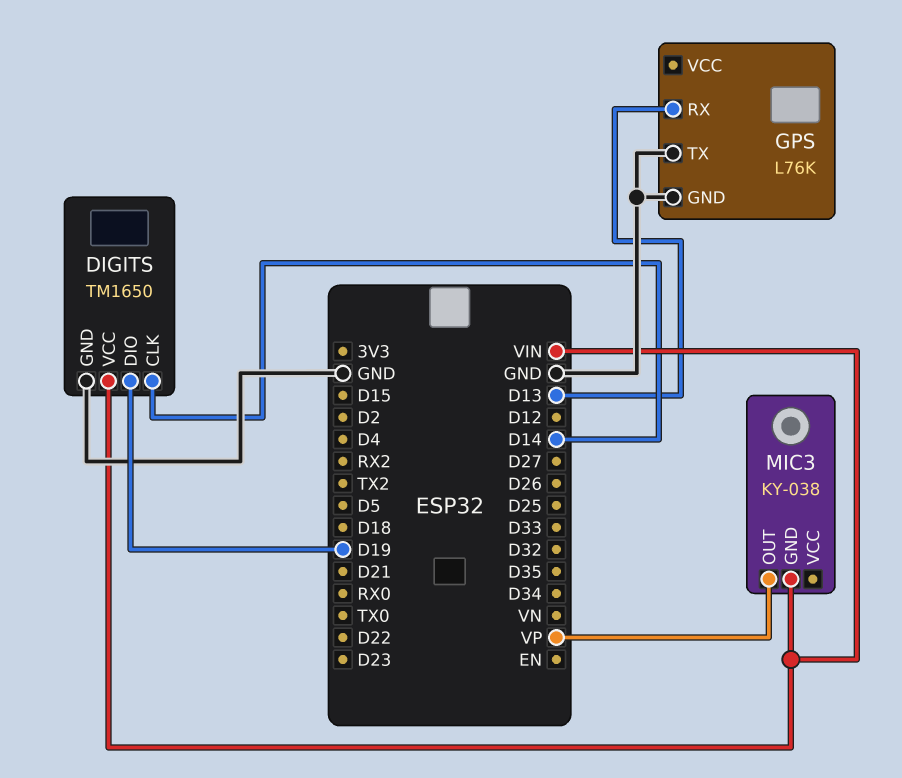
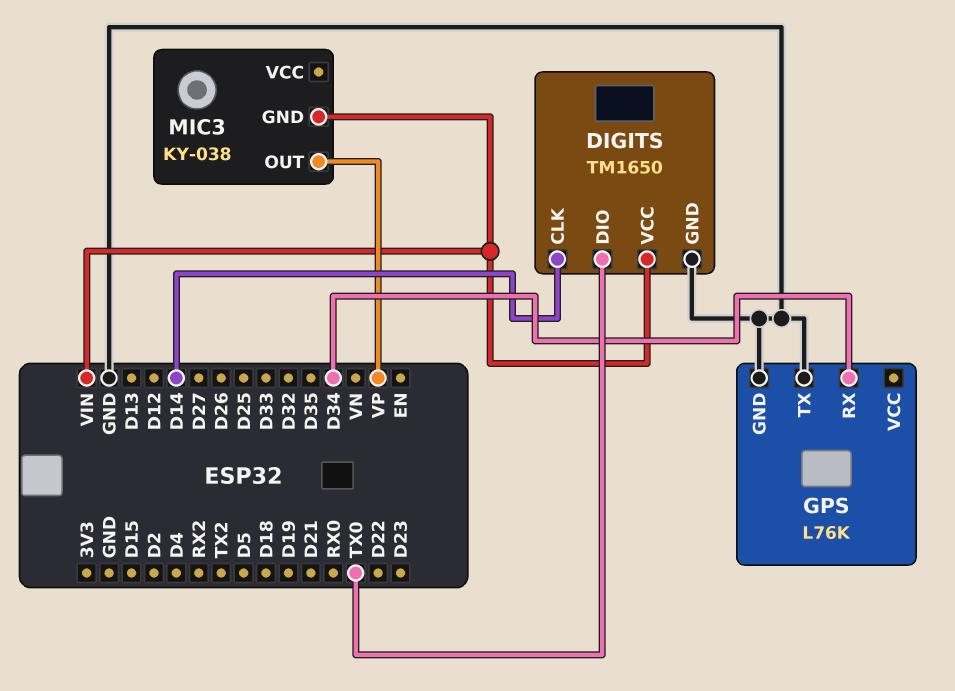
DIGITS pin DIO: D19 -> TX0
GPS pin RX: D13 -> D34

